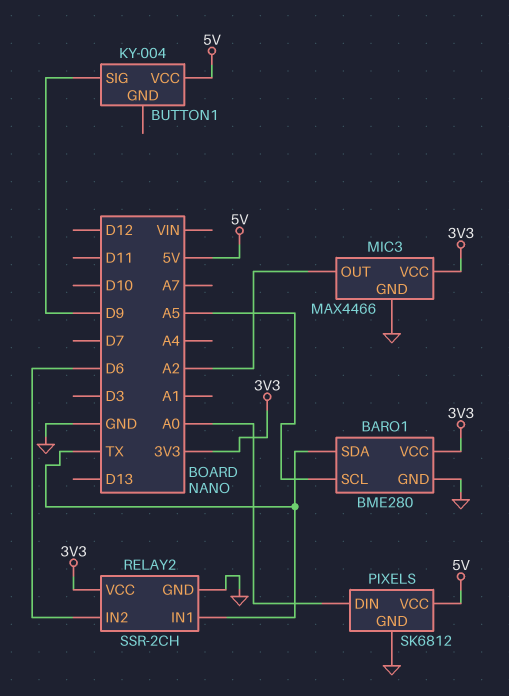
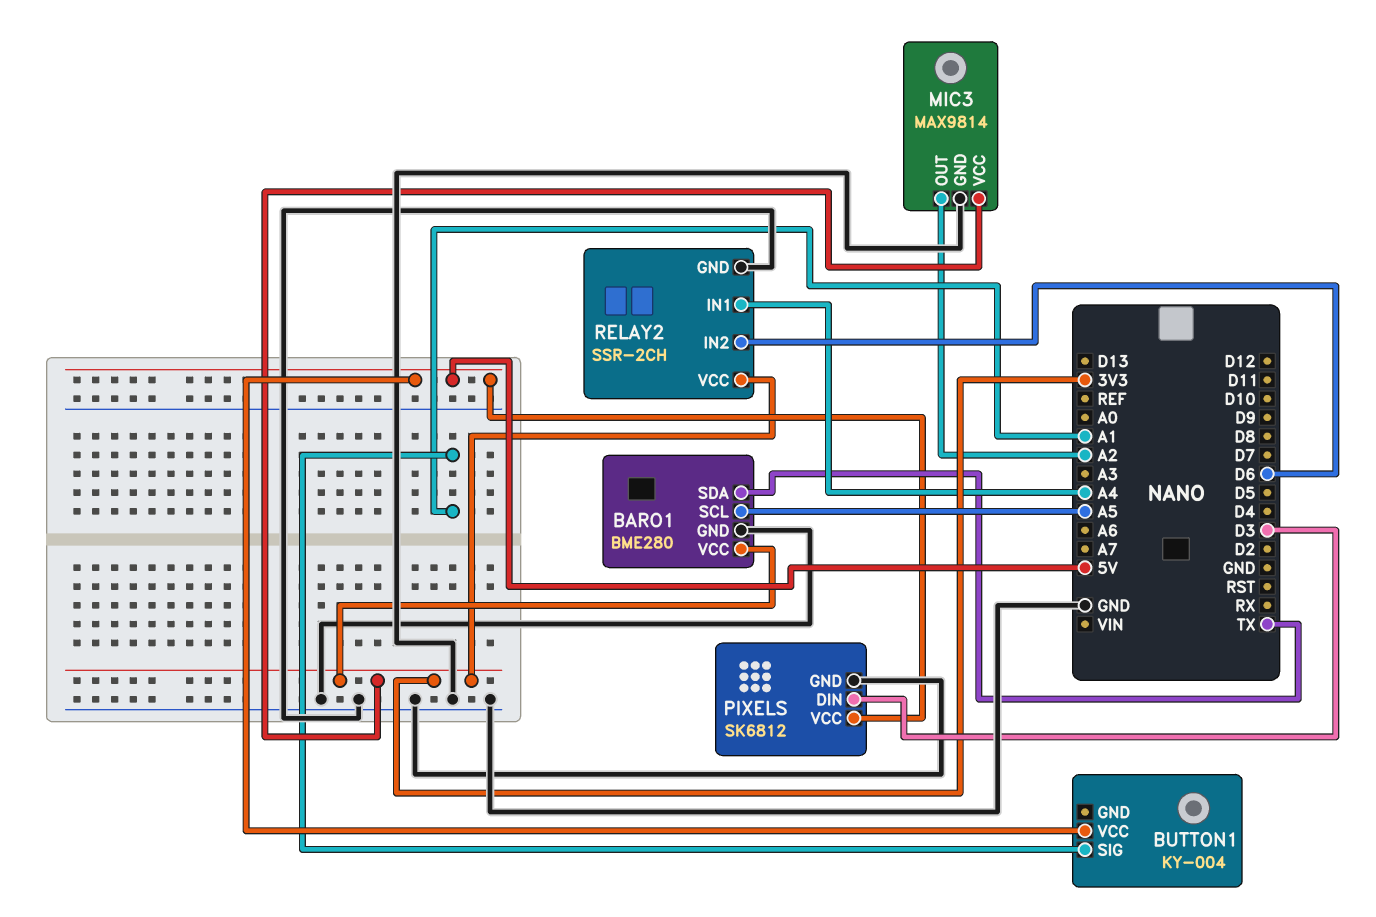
BUTTON1 pin SIG: D9 -> A1
MIC3: MAX4466 -> MAX9814
PIXELS pin DIN: A0 -> D3
RELAY2 pin IN1: TX -> A4

